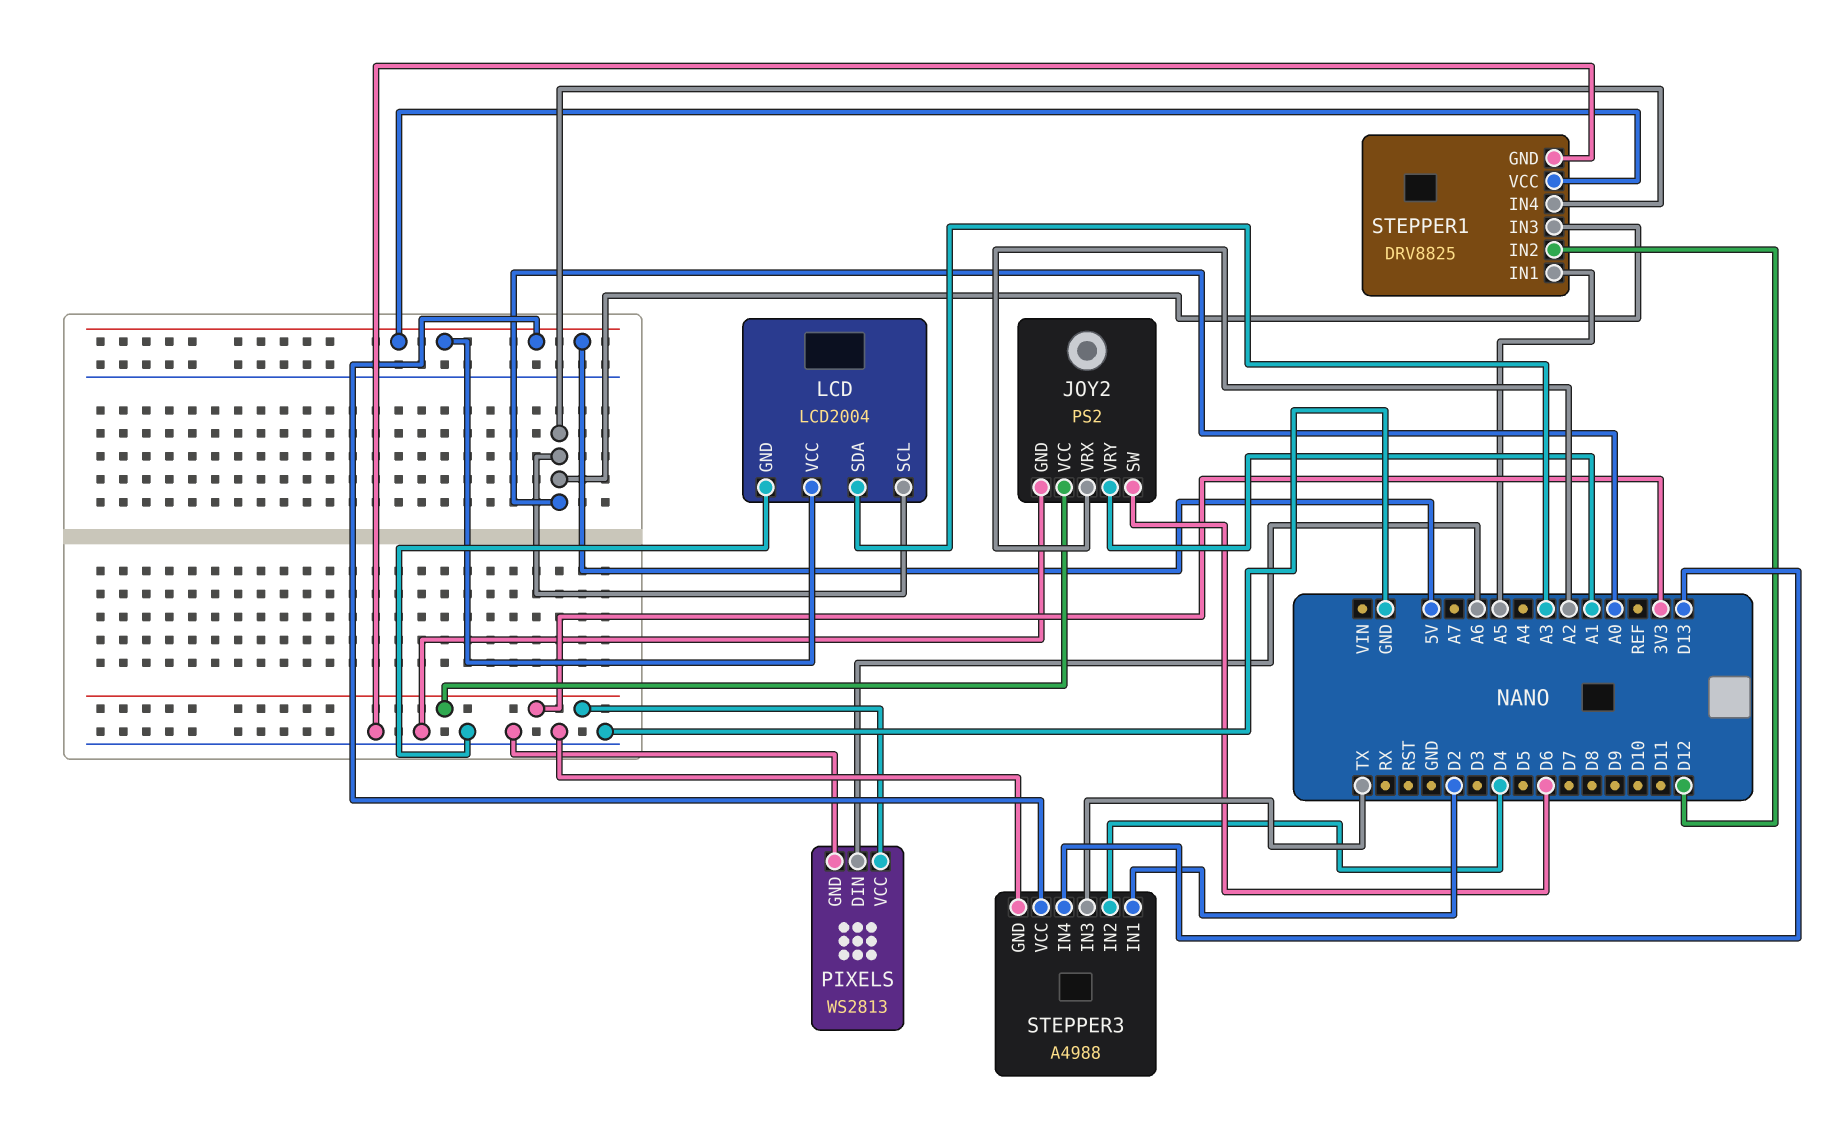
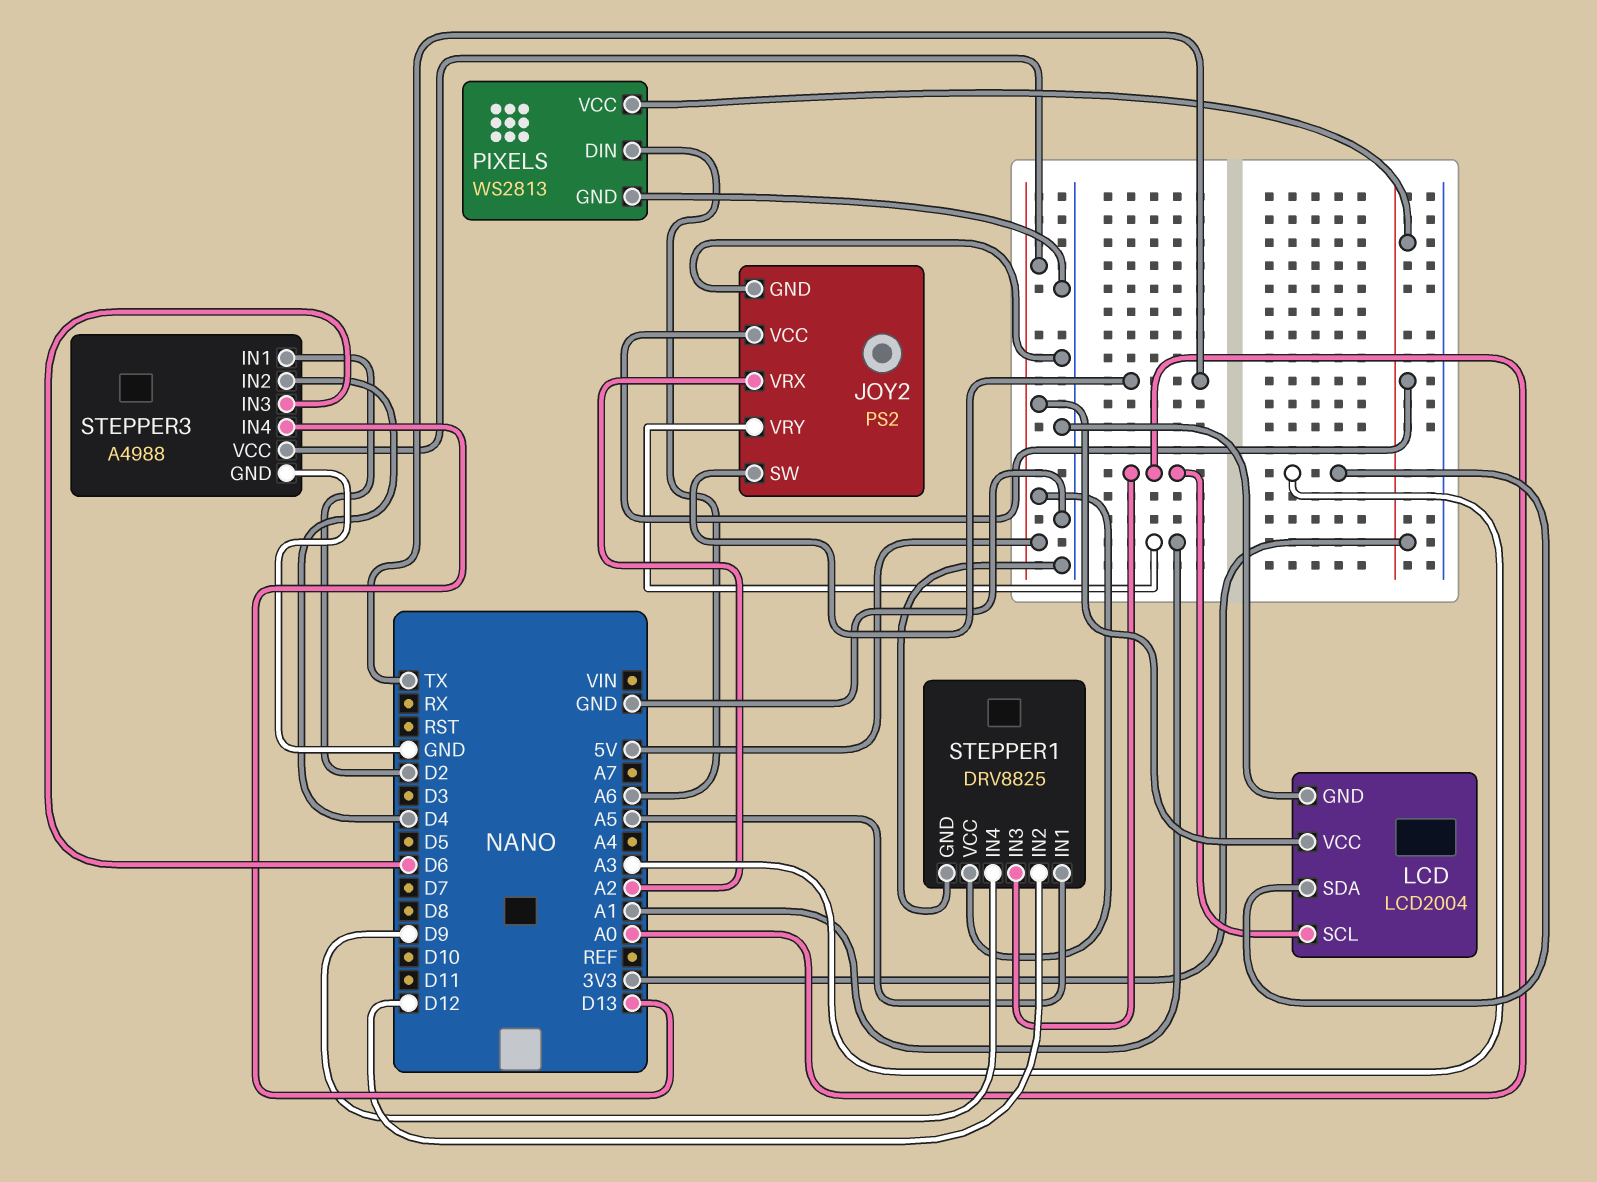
JOY2 pin SW: D6 -> TX
STEPPER1 pin IN4: A0 -> D9
STEPPER3 pin IN3: TX -> D6

